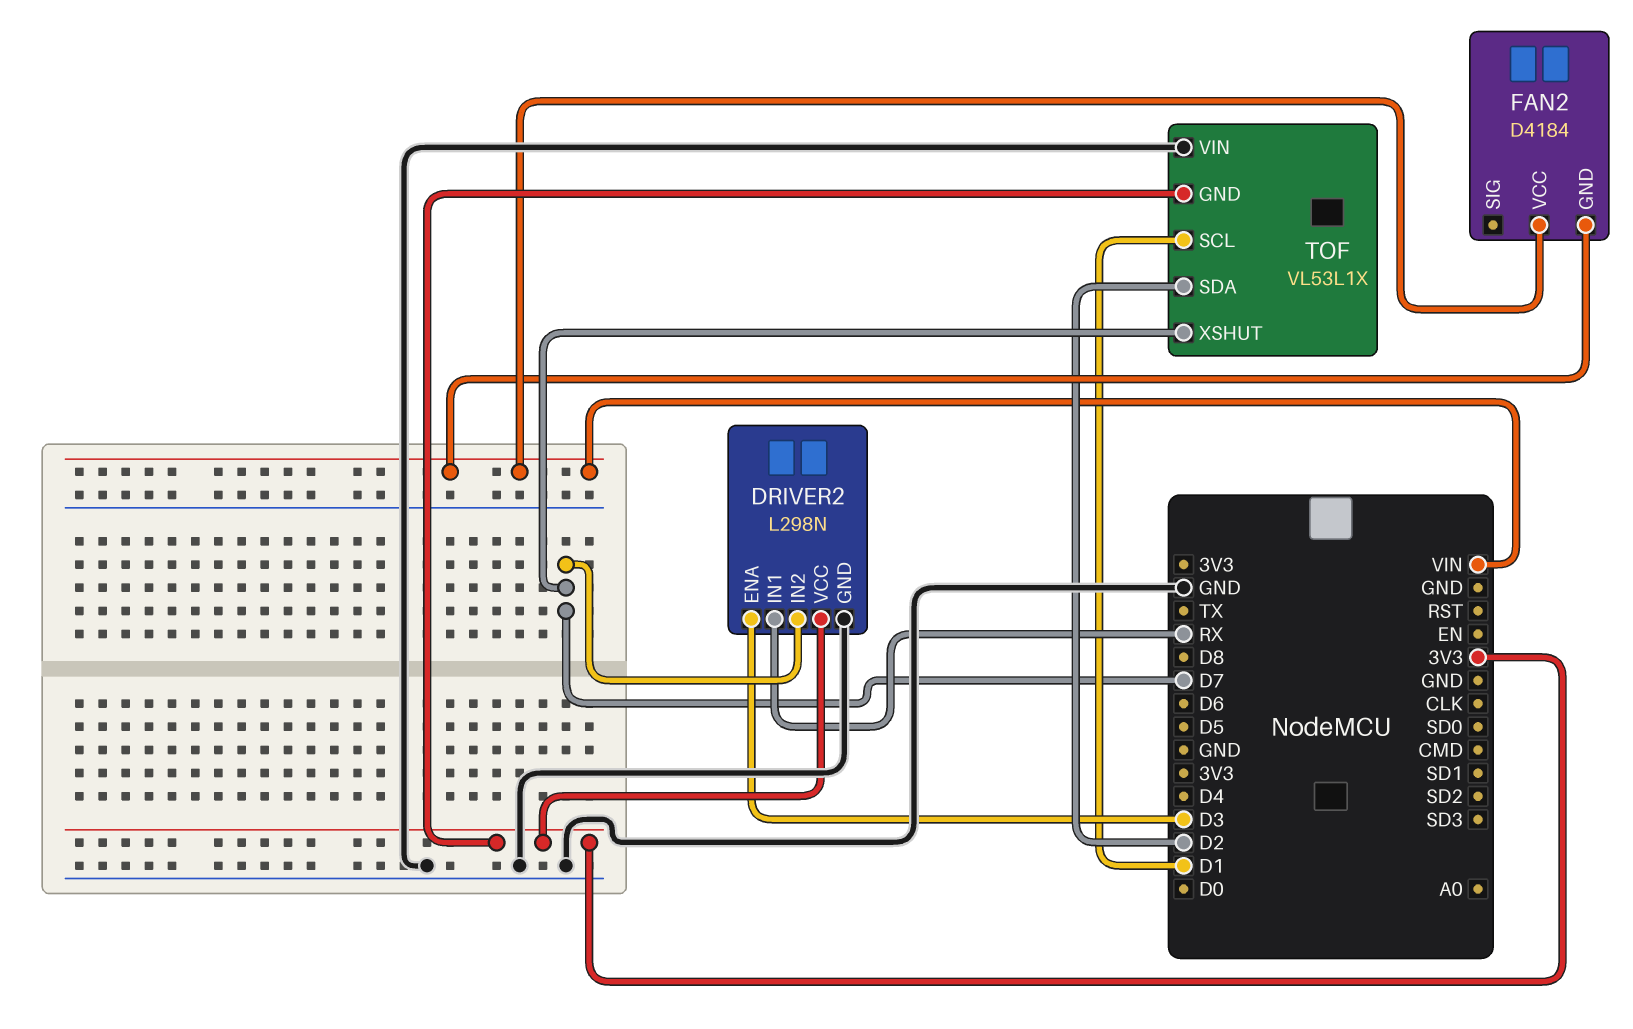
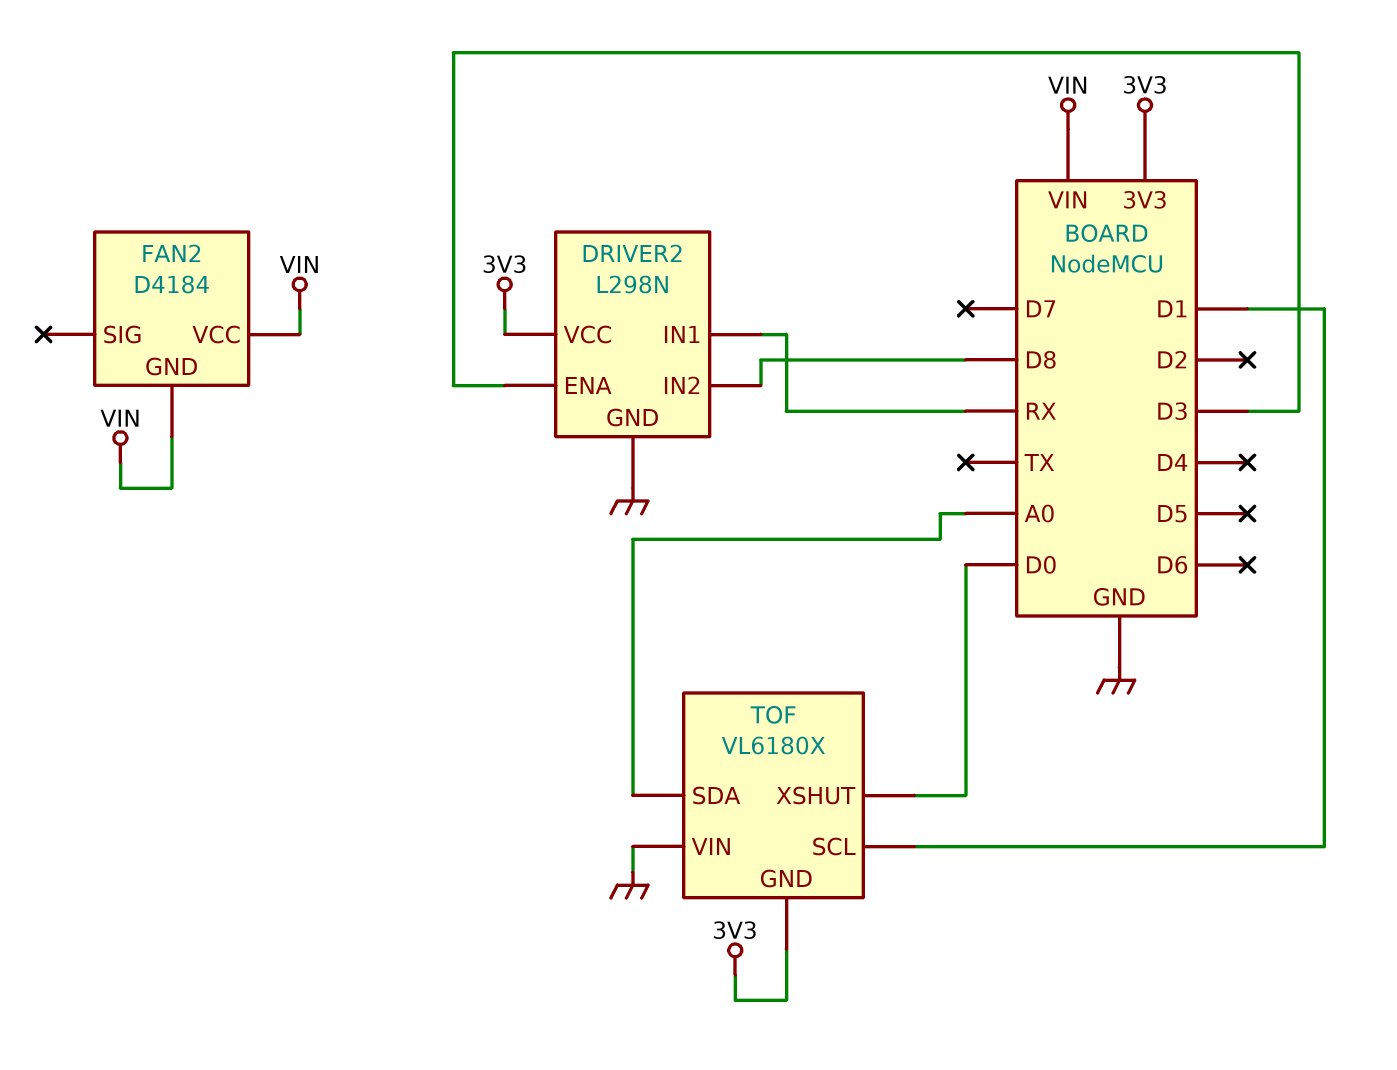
DRIVER2 pin IN2: D7 -> D8
TOF: VL53L1X -> VL6180X
TOF pin SDA: D2 -> A0
TOF pin XSHUT: D7 -> D0

